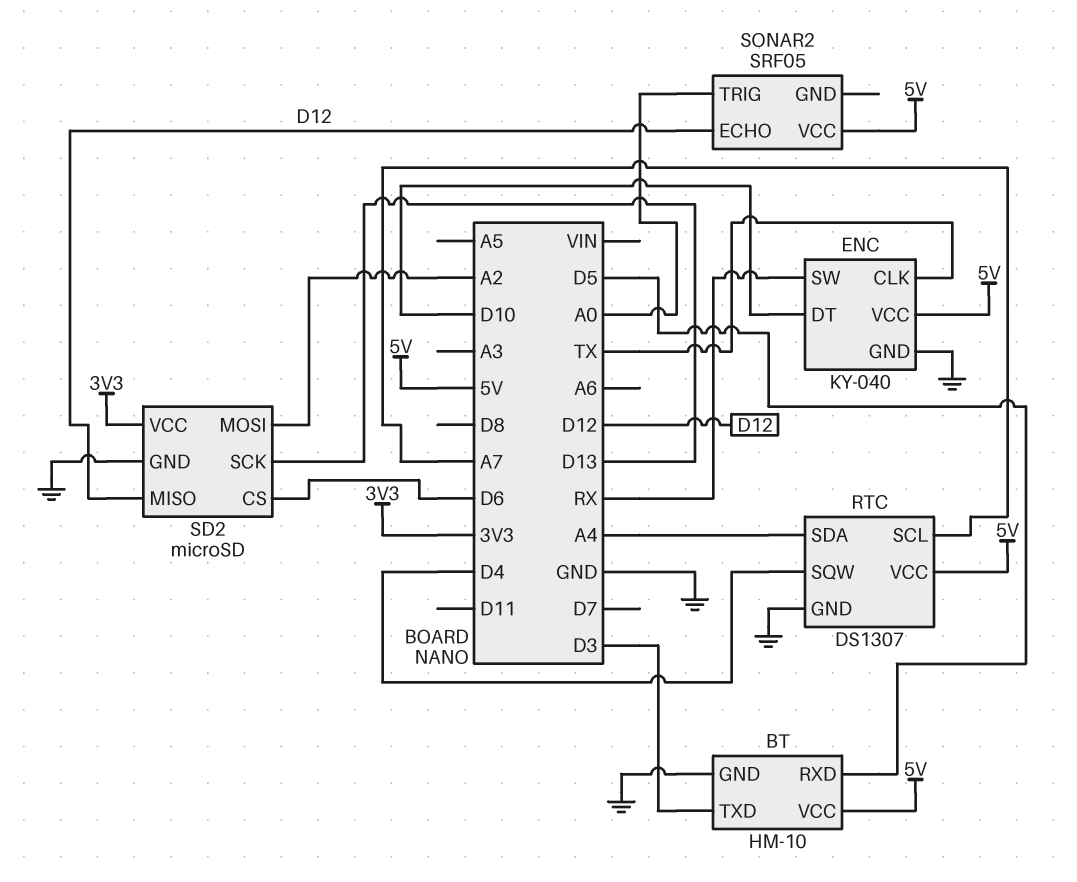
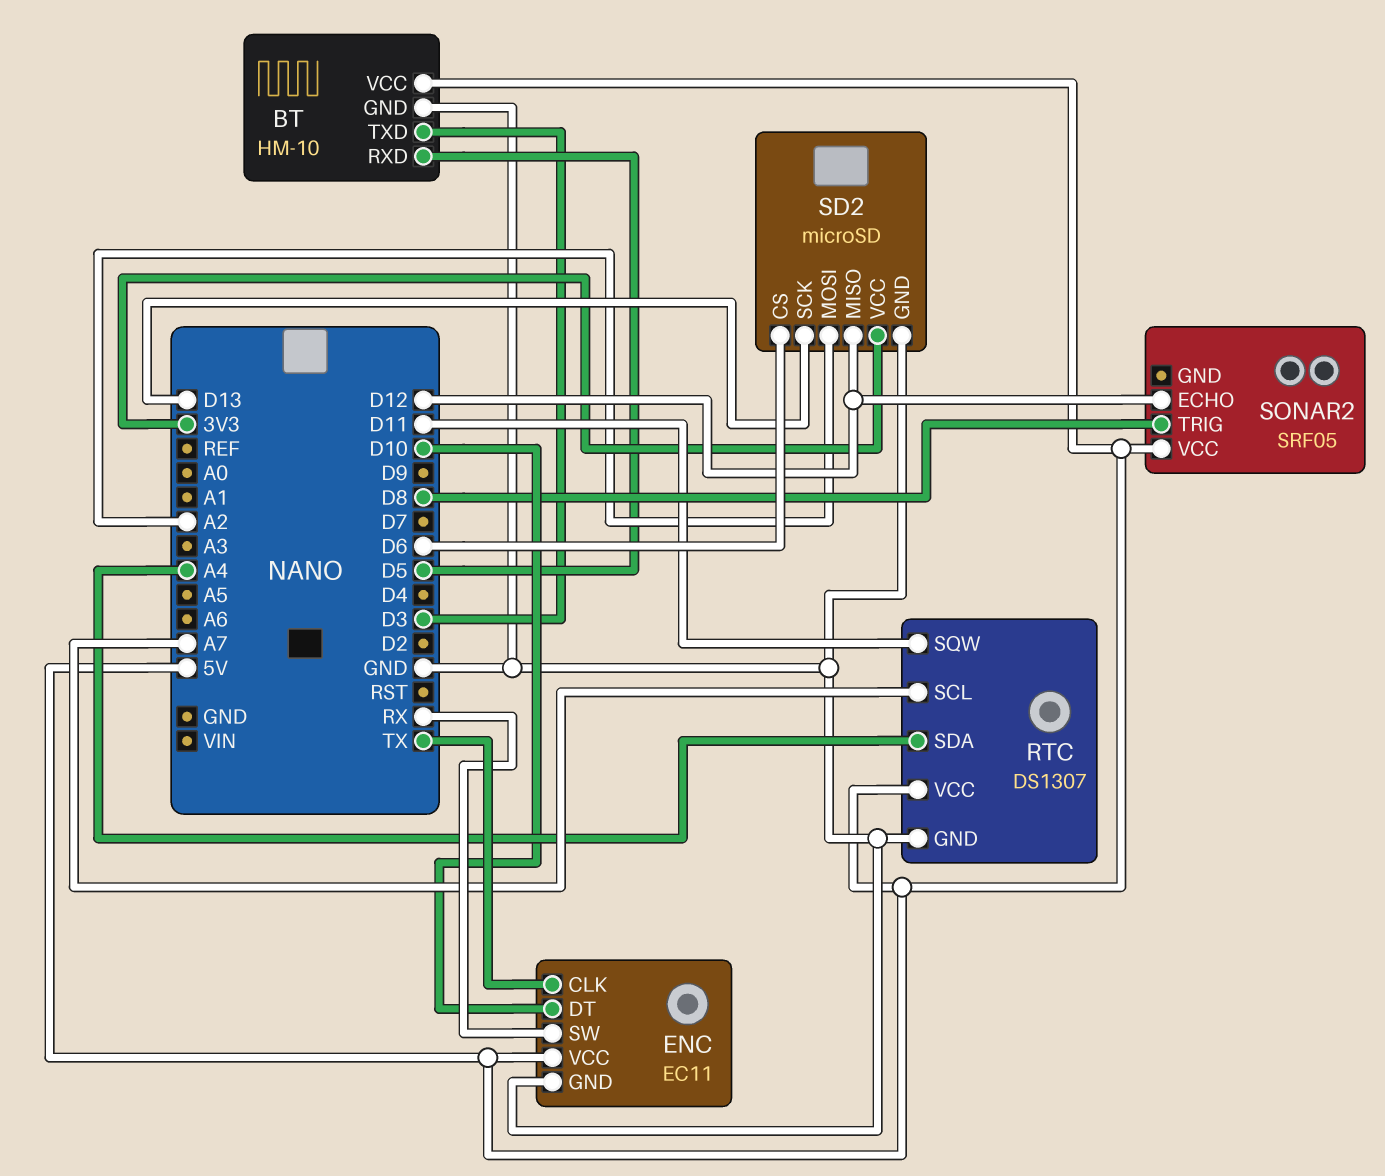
ENC: KY-040 -> EC11
RTC pin SQW: D4 -> D11
SONAR2 pin TRIG: A0 -> D8

